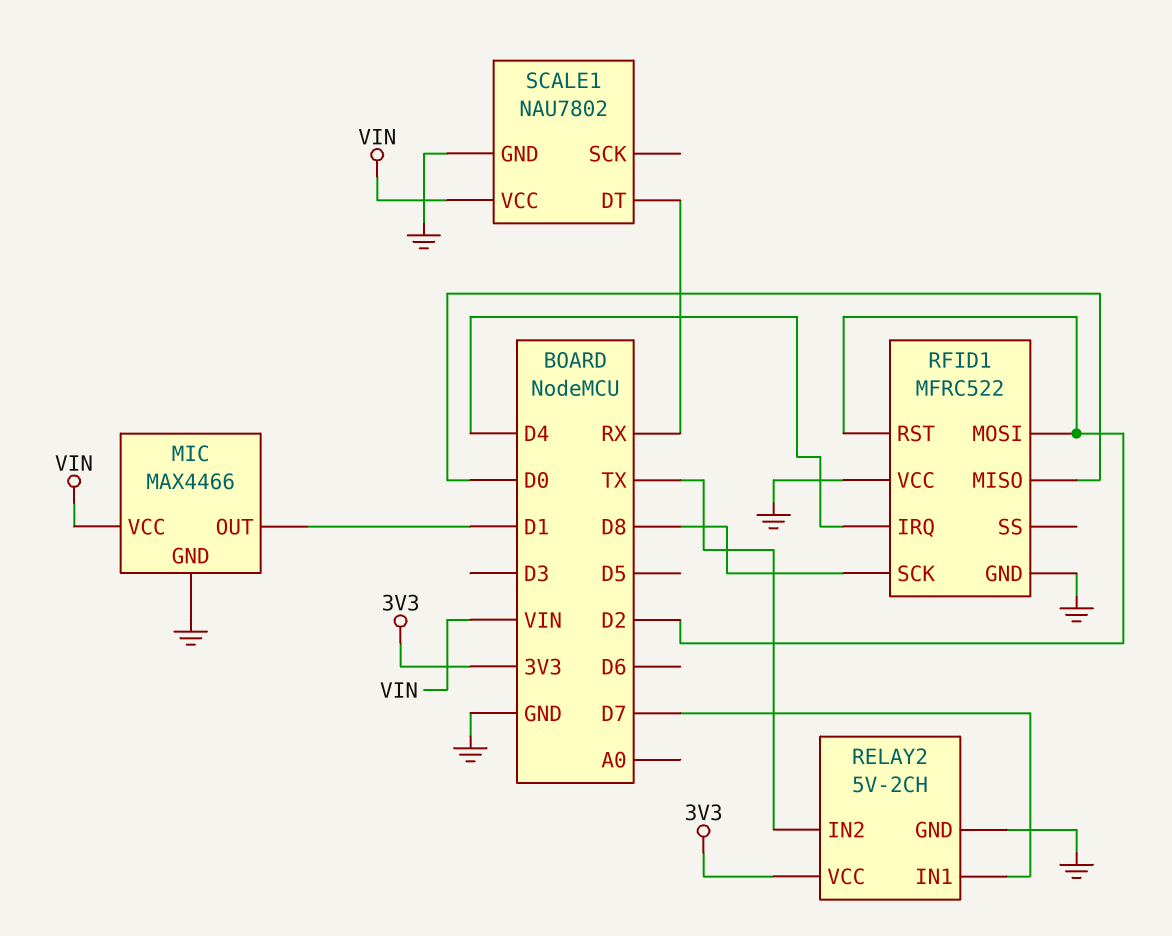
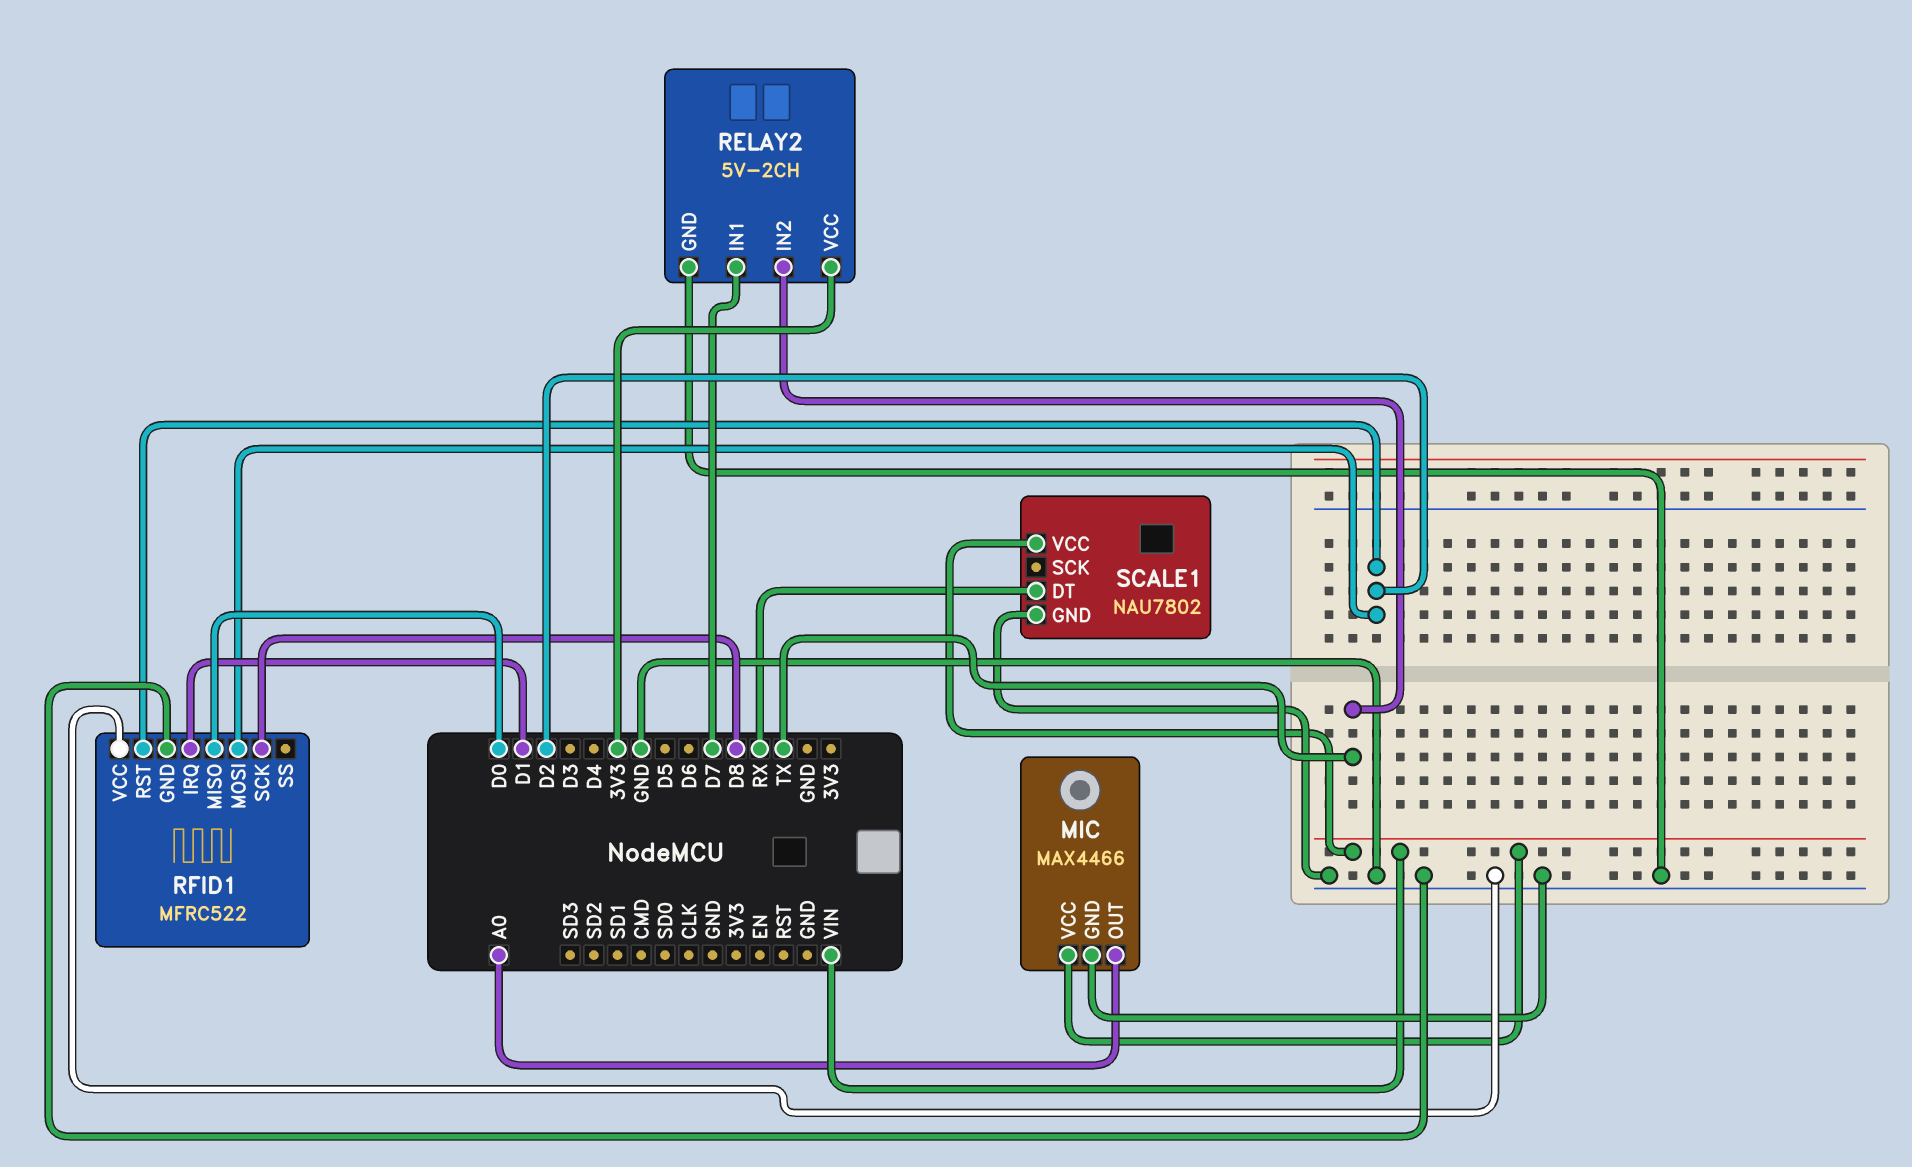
MIC pin OUT: D1 -> A0
RFID1 pin IRQ: D4 -> D1

